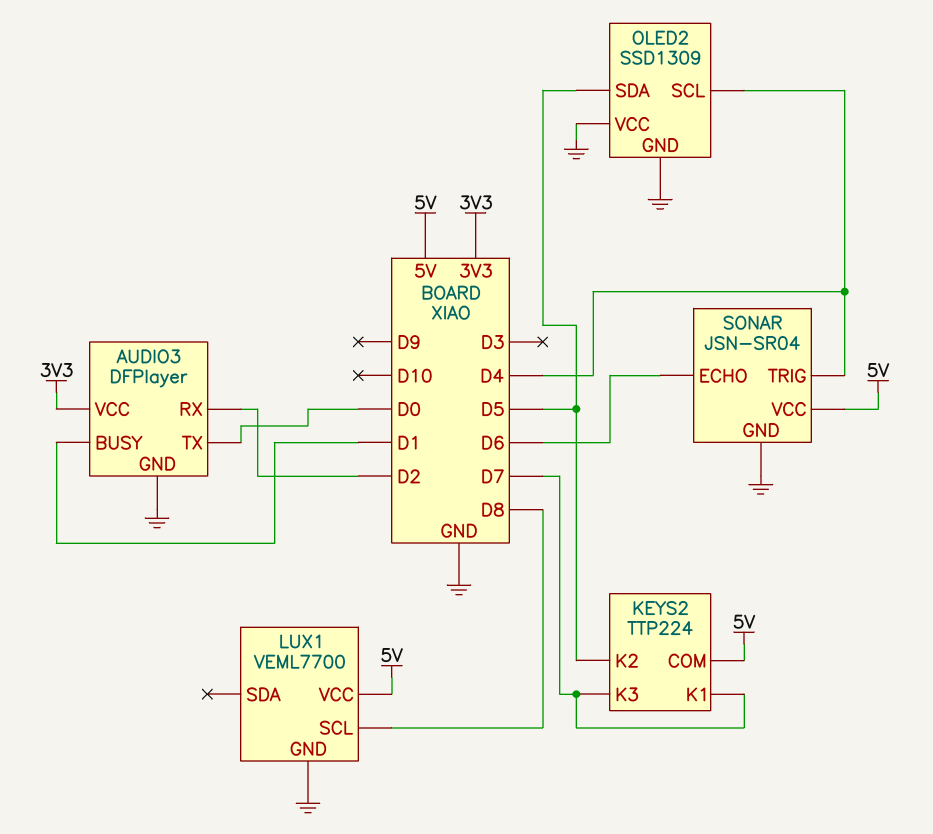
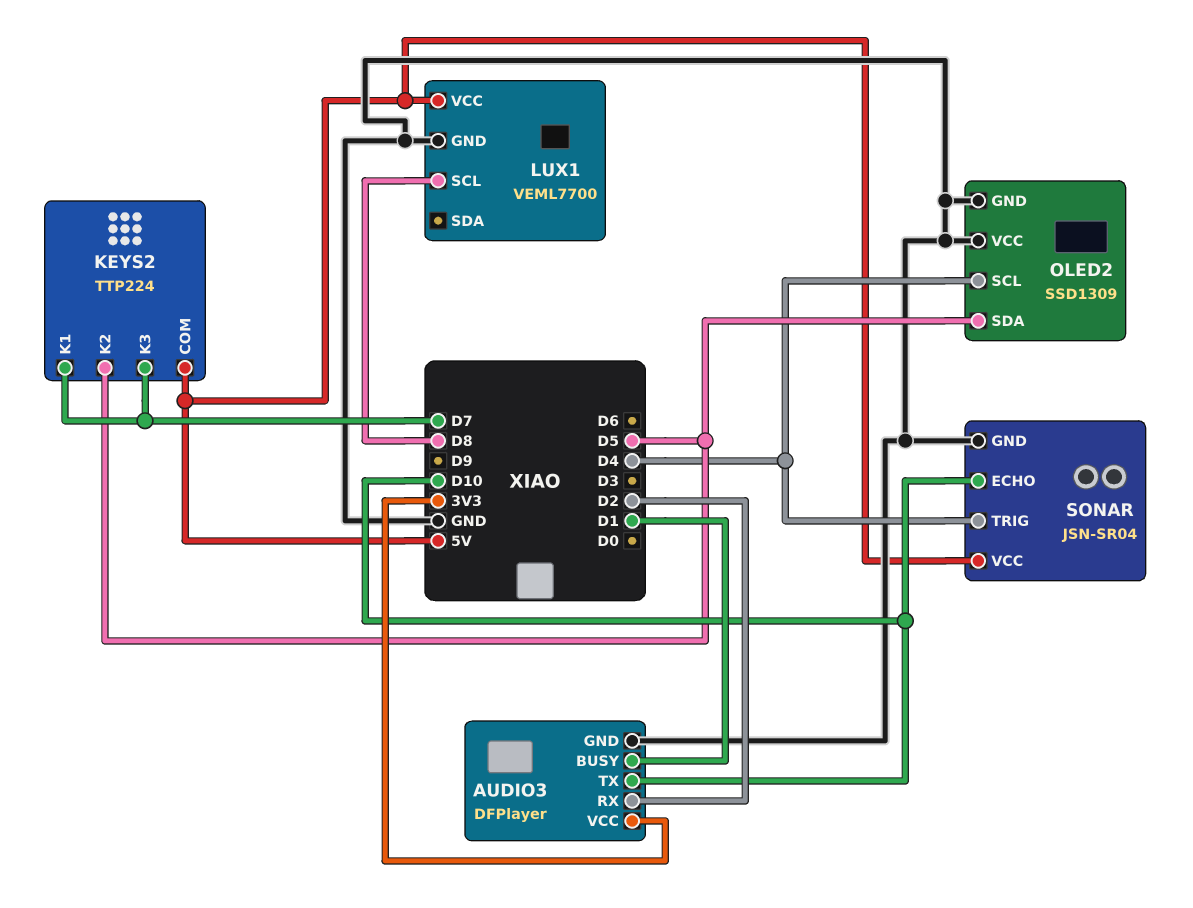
AUDIO3 pin TX: D0 -> D10
SONAR pin ECHO: D6 -> D10

